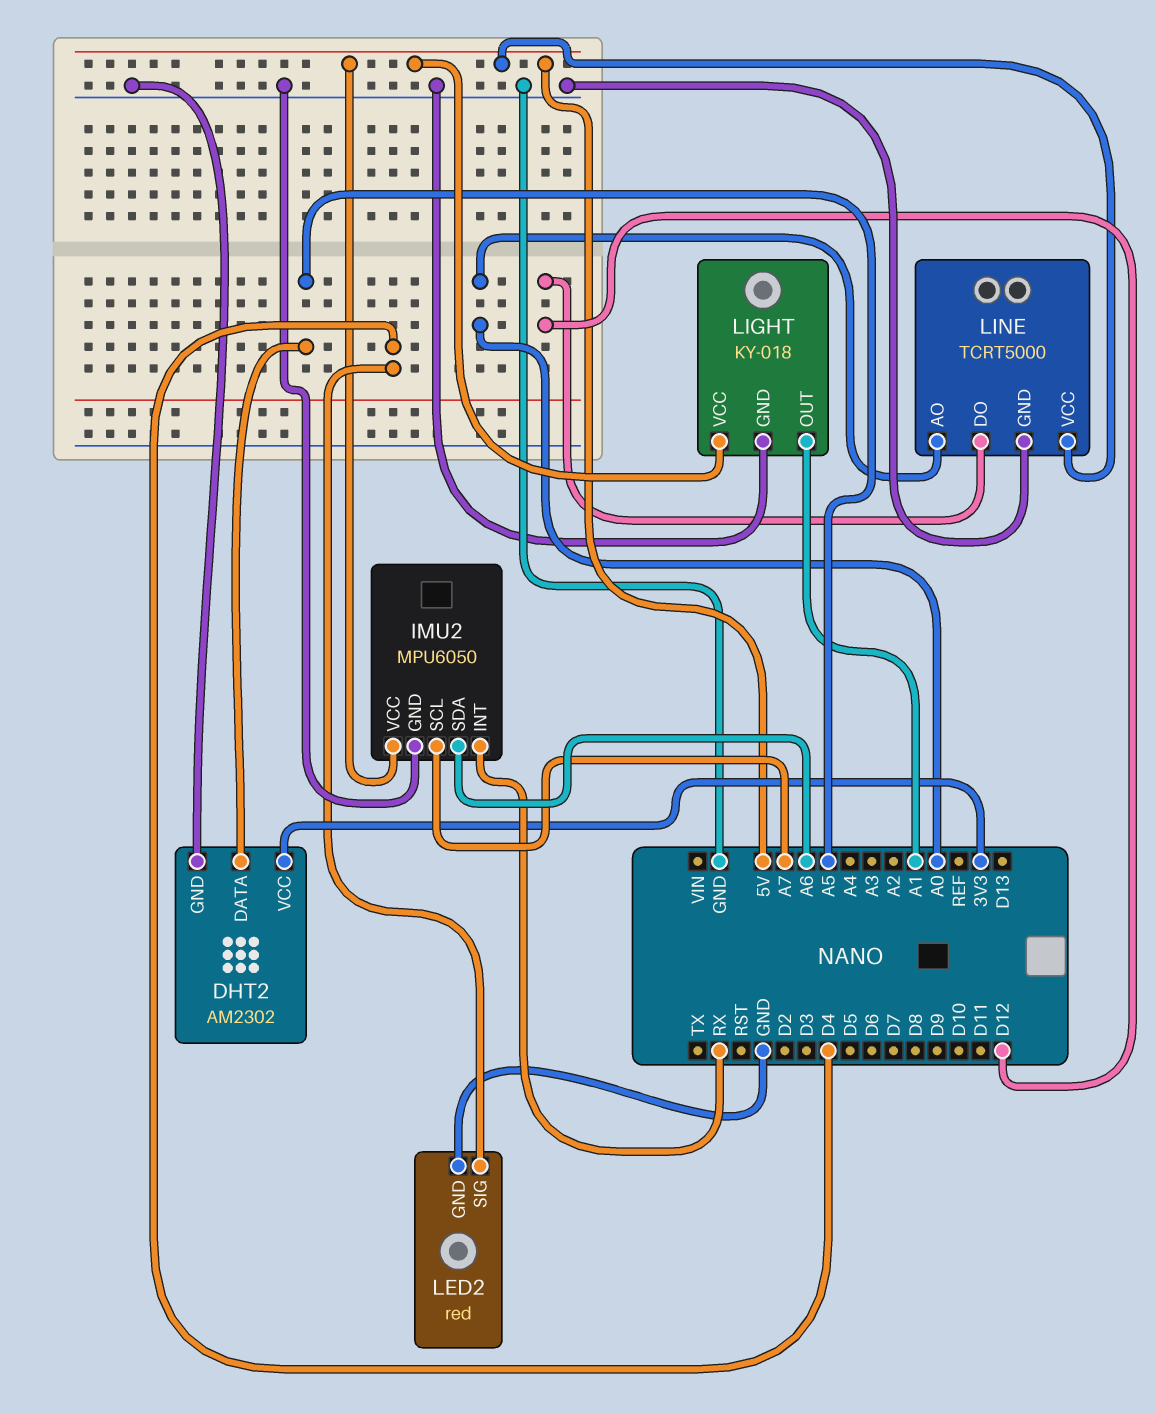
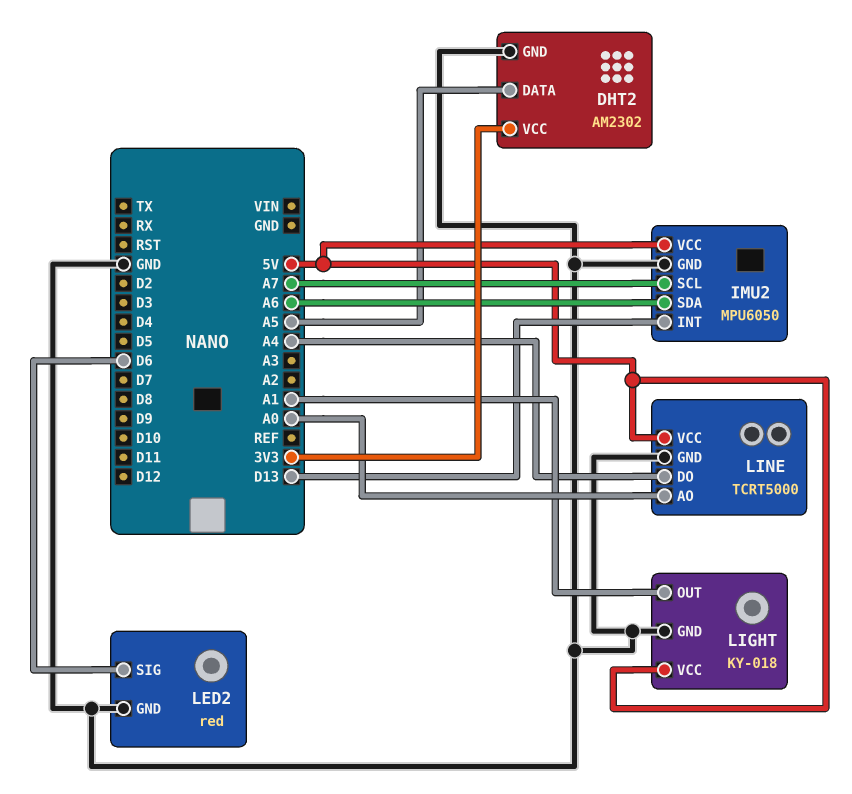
IMU2 pin INT: RX -> D13
LED2 pin SIG: D4 -> D6
LINE pin DO: D12 -> A4

